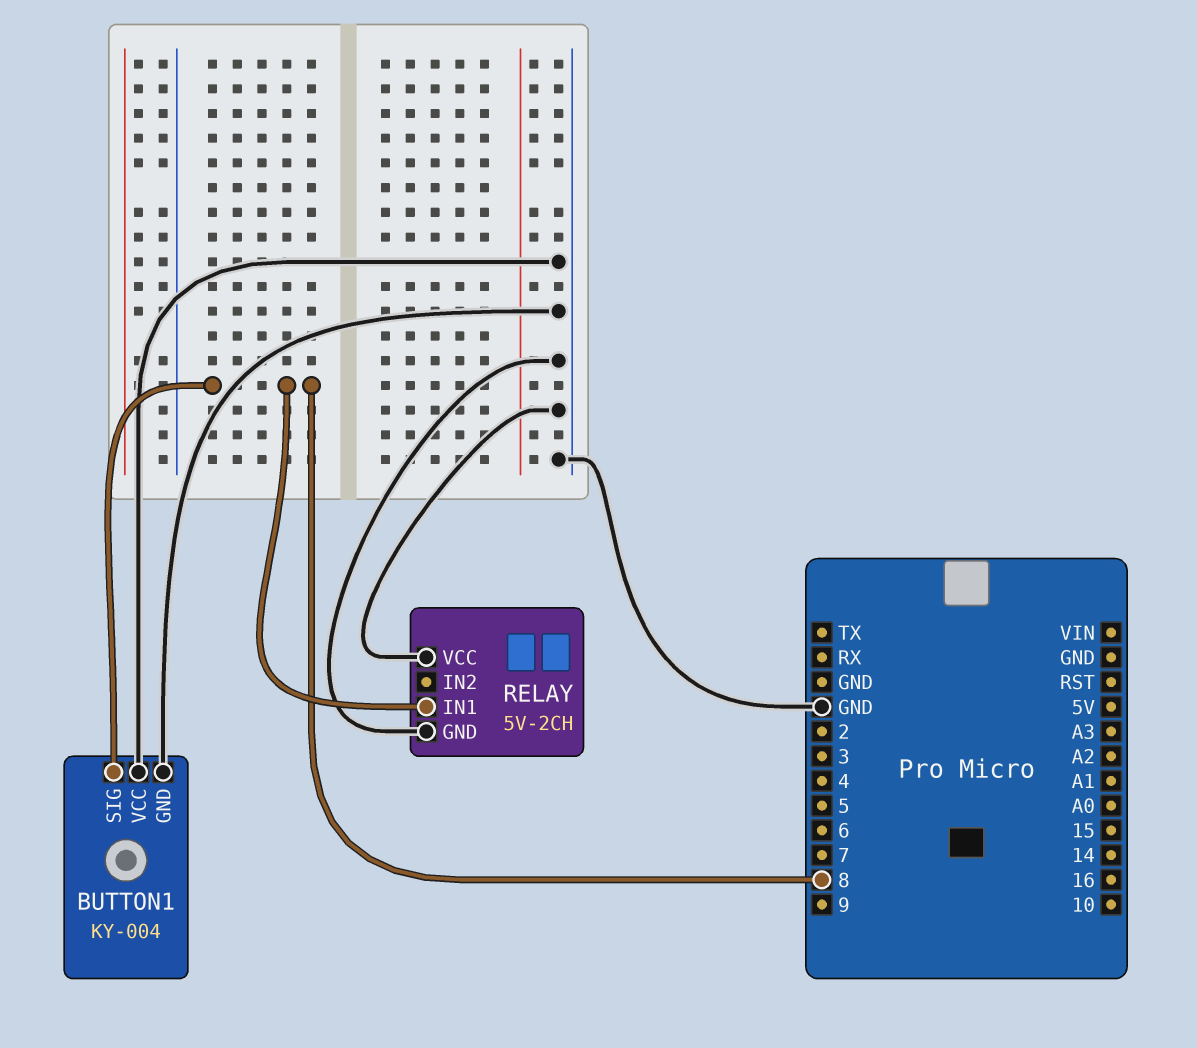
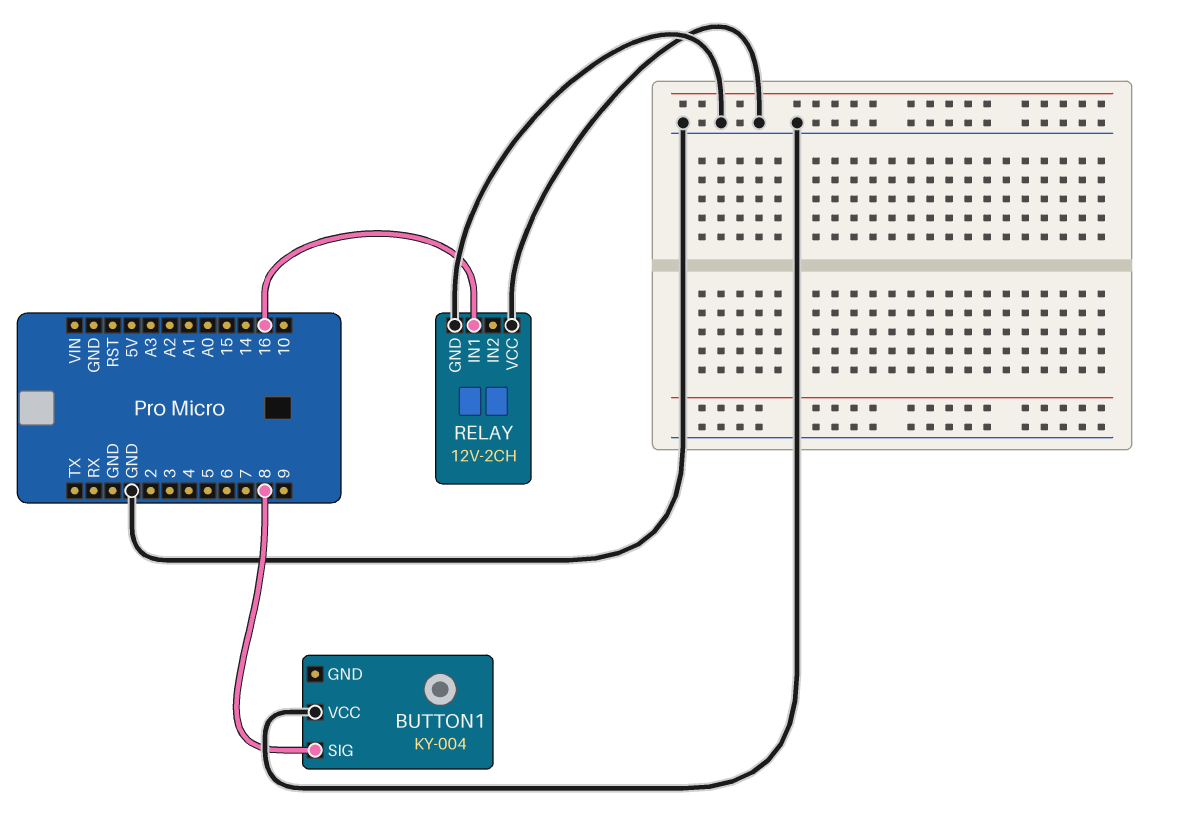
BUTTON1 pin GND: GND -> none
RELAY: 5V-2CH -> 12V-2CH
RELAY pin IN1: 8 -> 16

